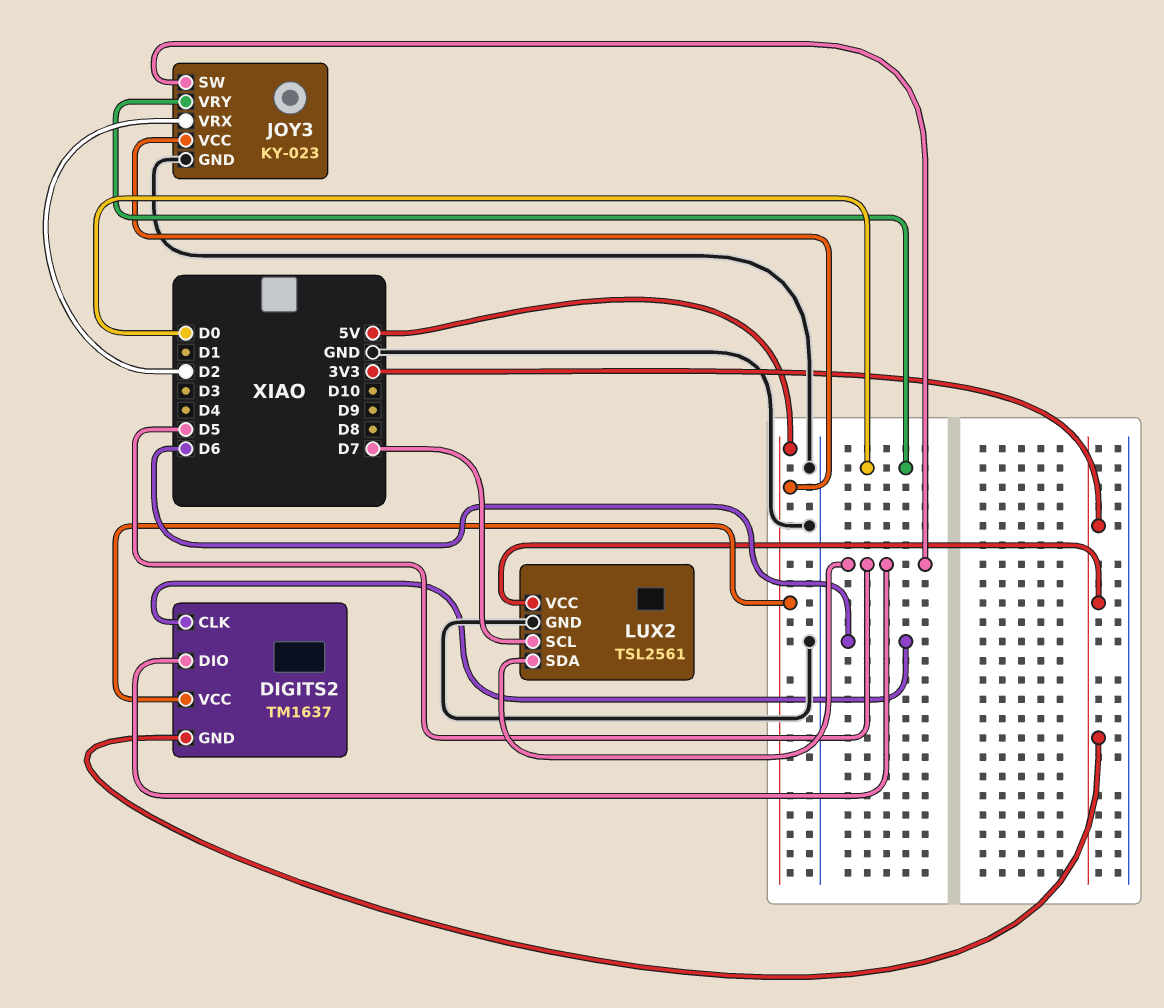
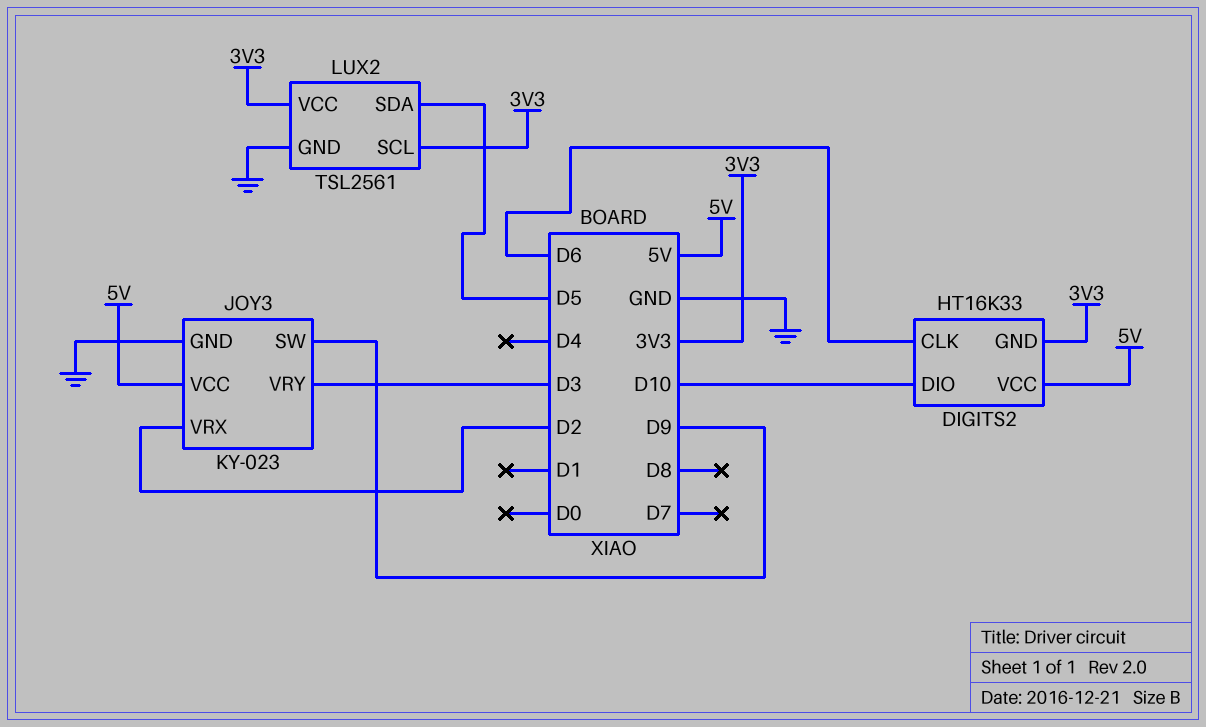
DIGITS2: TM1637 -> HT16K33
DIGITS2 pin DIO: D5 -> D10
JOY3 pin SW: D5 -> D9
JOY3 pin VRY: D0 -> D3
LUX2 pin SCL: D7 -> 3V3

